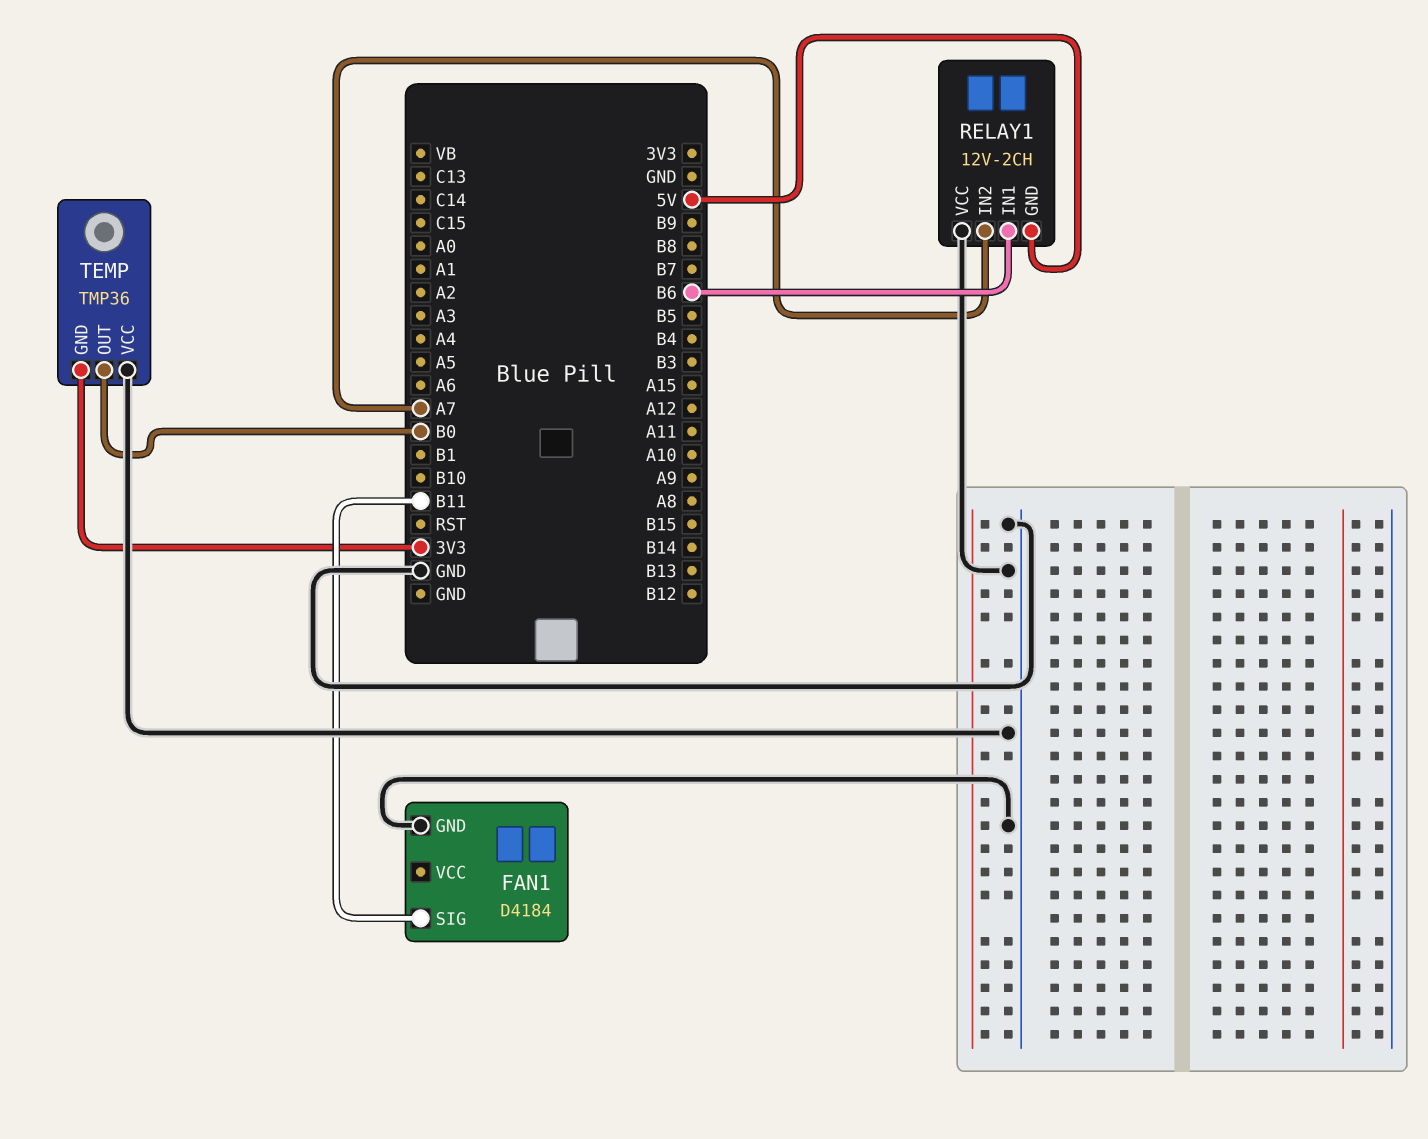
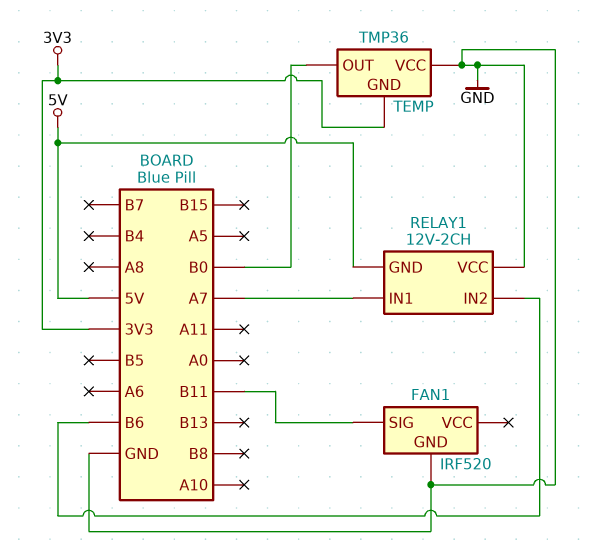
FAN1: D4184 -> IRF520
RELAY1 pin IN1: B6 -> A7
RELAY1 pin IN2: A7 -> B6

